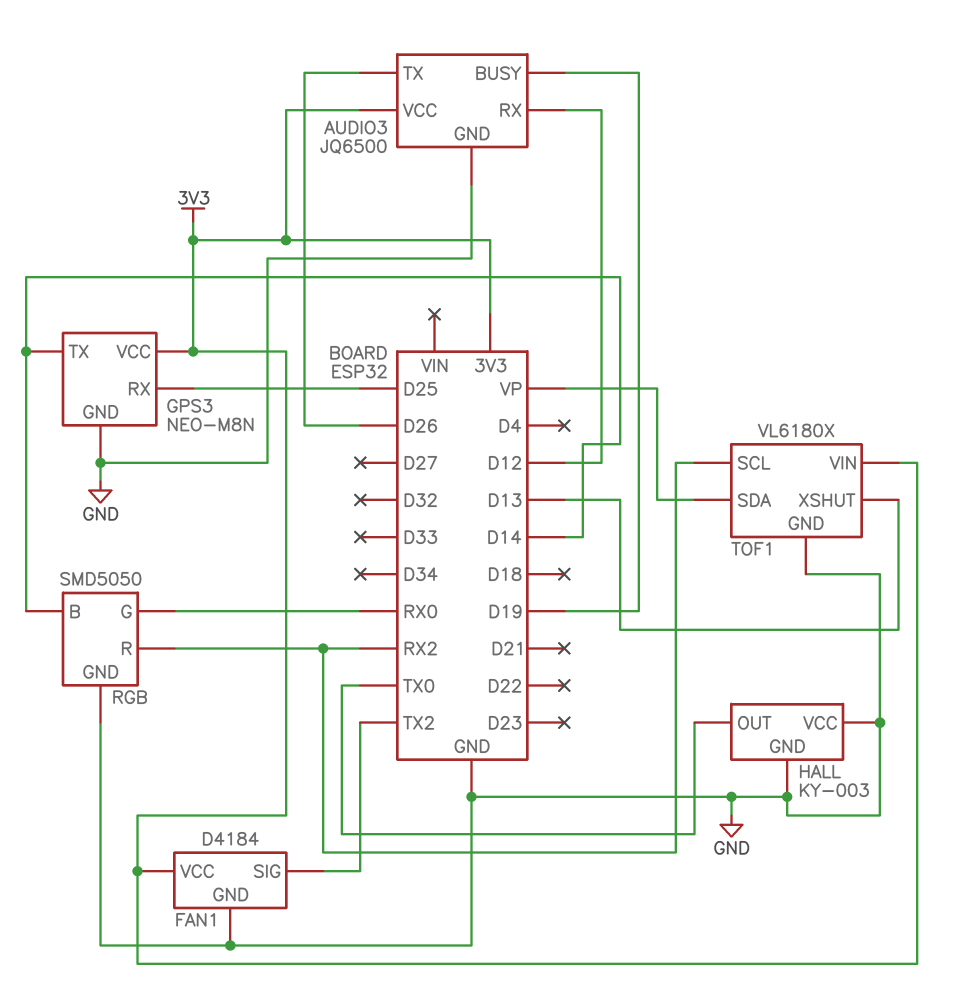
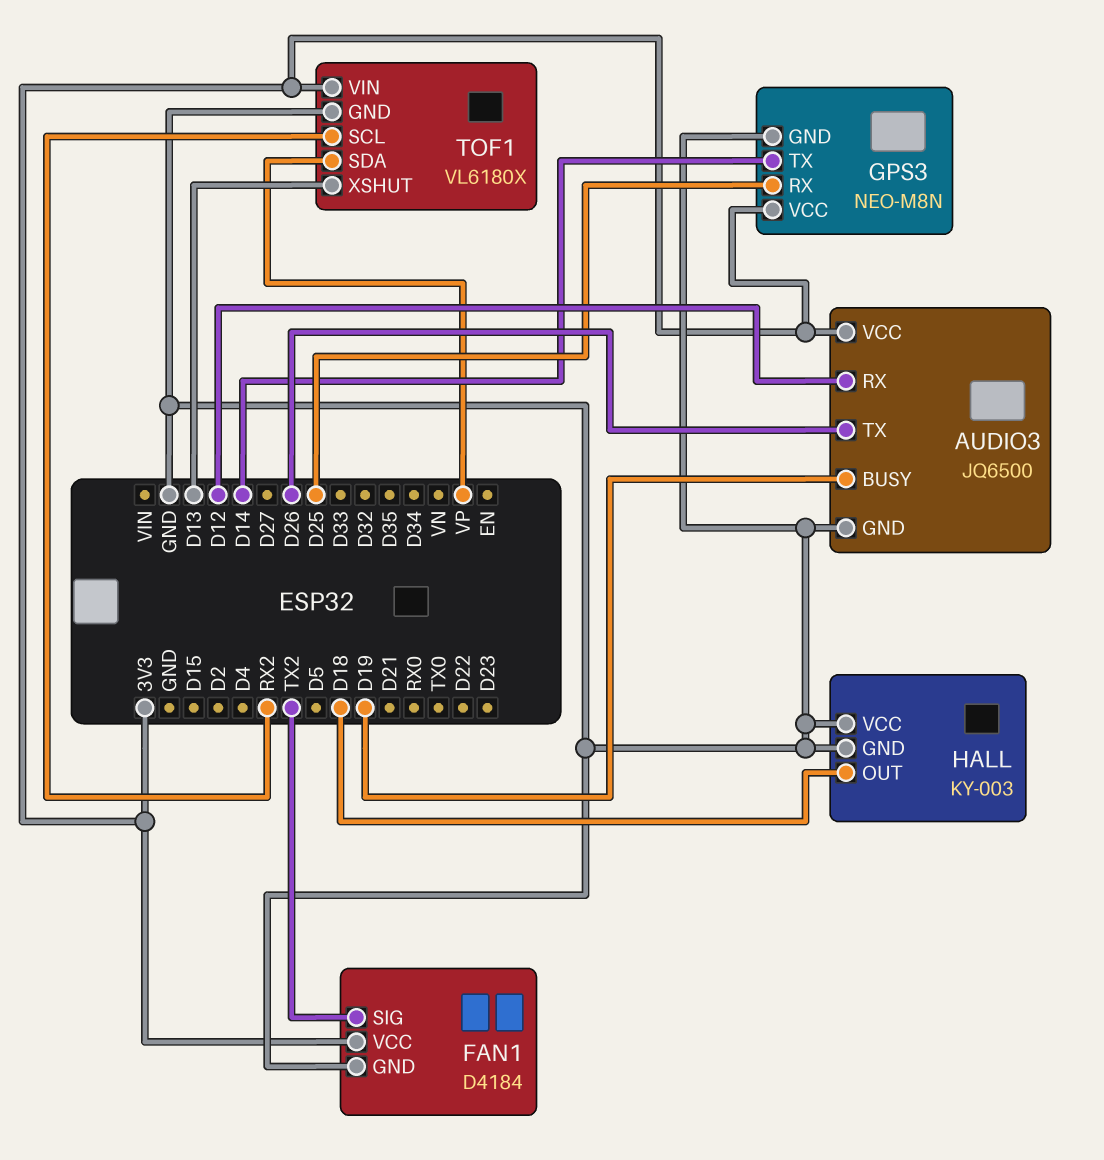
HALL pin OUT: TX0 -> D18
RGB: SMD5050 -> none
RGB pin B: D14 -> none
RGB pin G: RX0 -> none
RGB pin GND: GND -> none
RGB pin R: RX2 -> none

